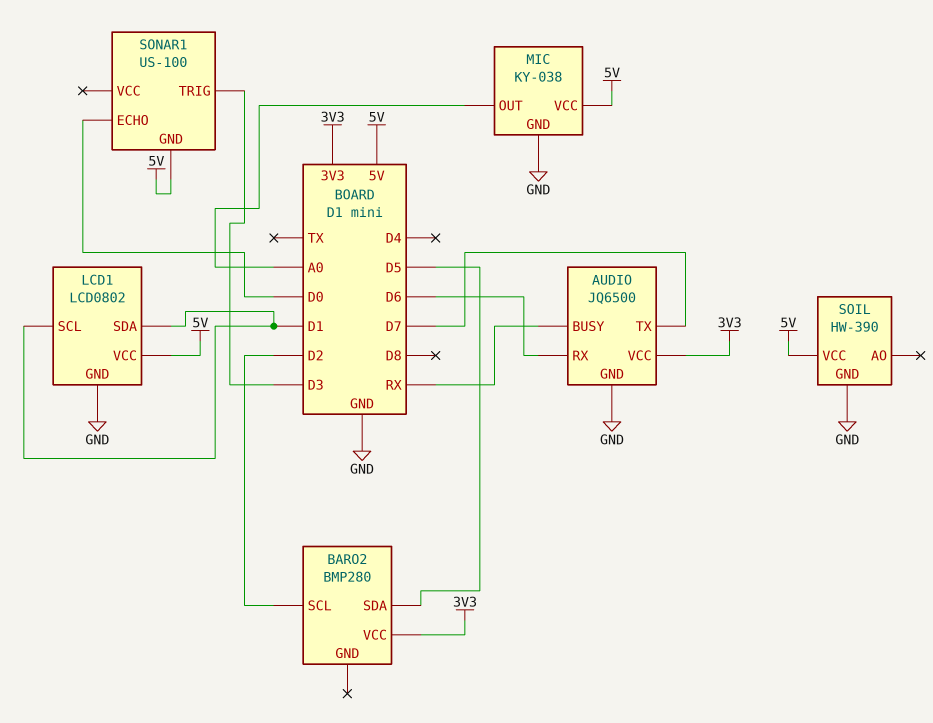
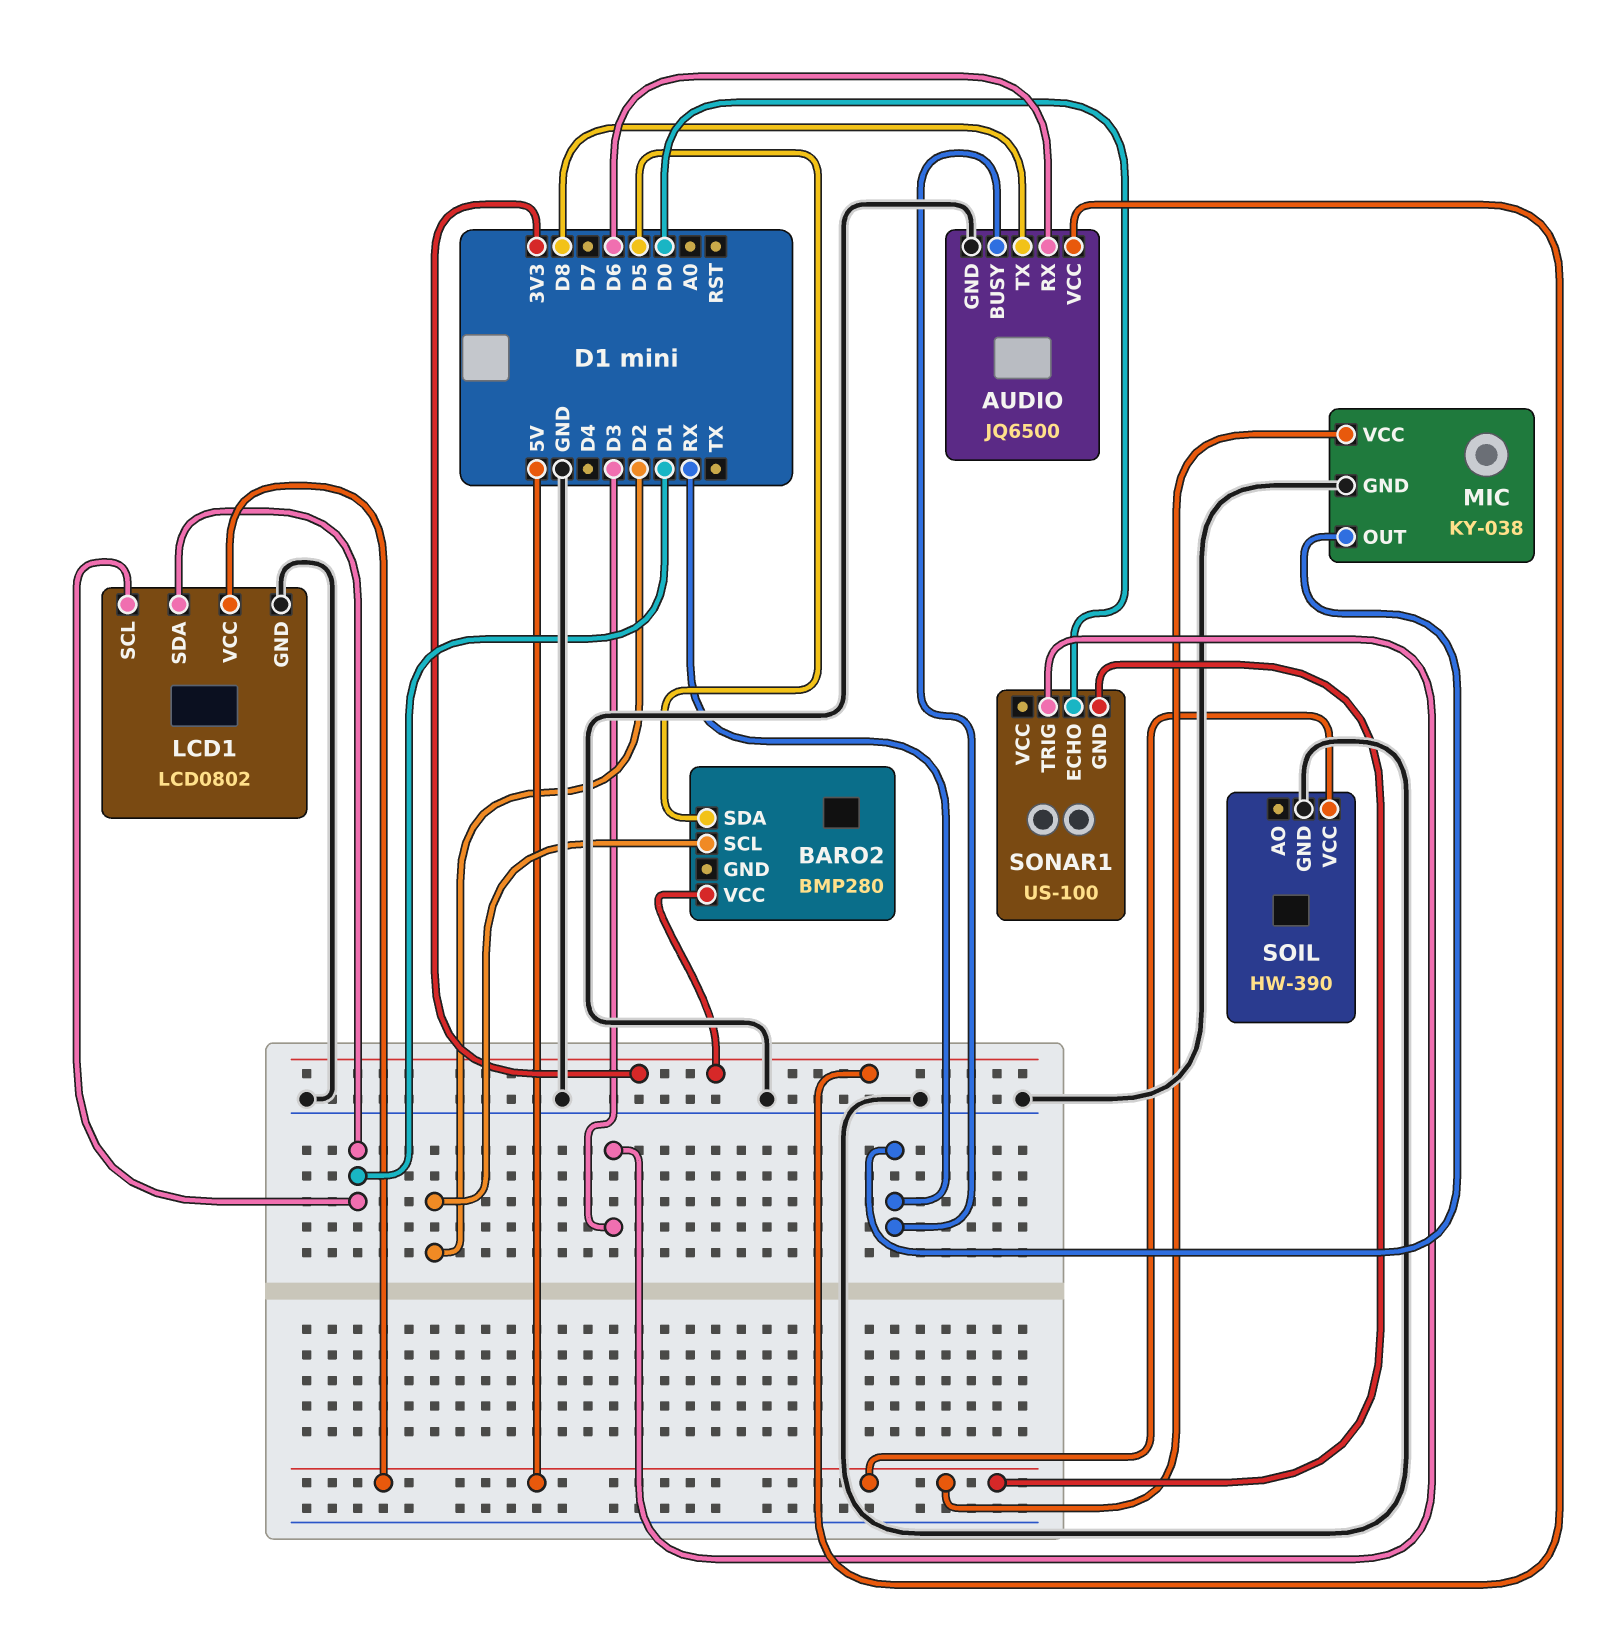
AUDIO pin TX: D7 -> D8
MIC pin OUT: A0 -> RX

